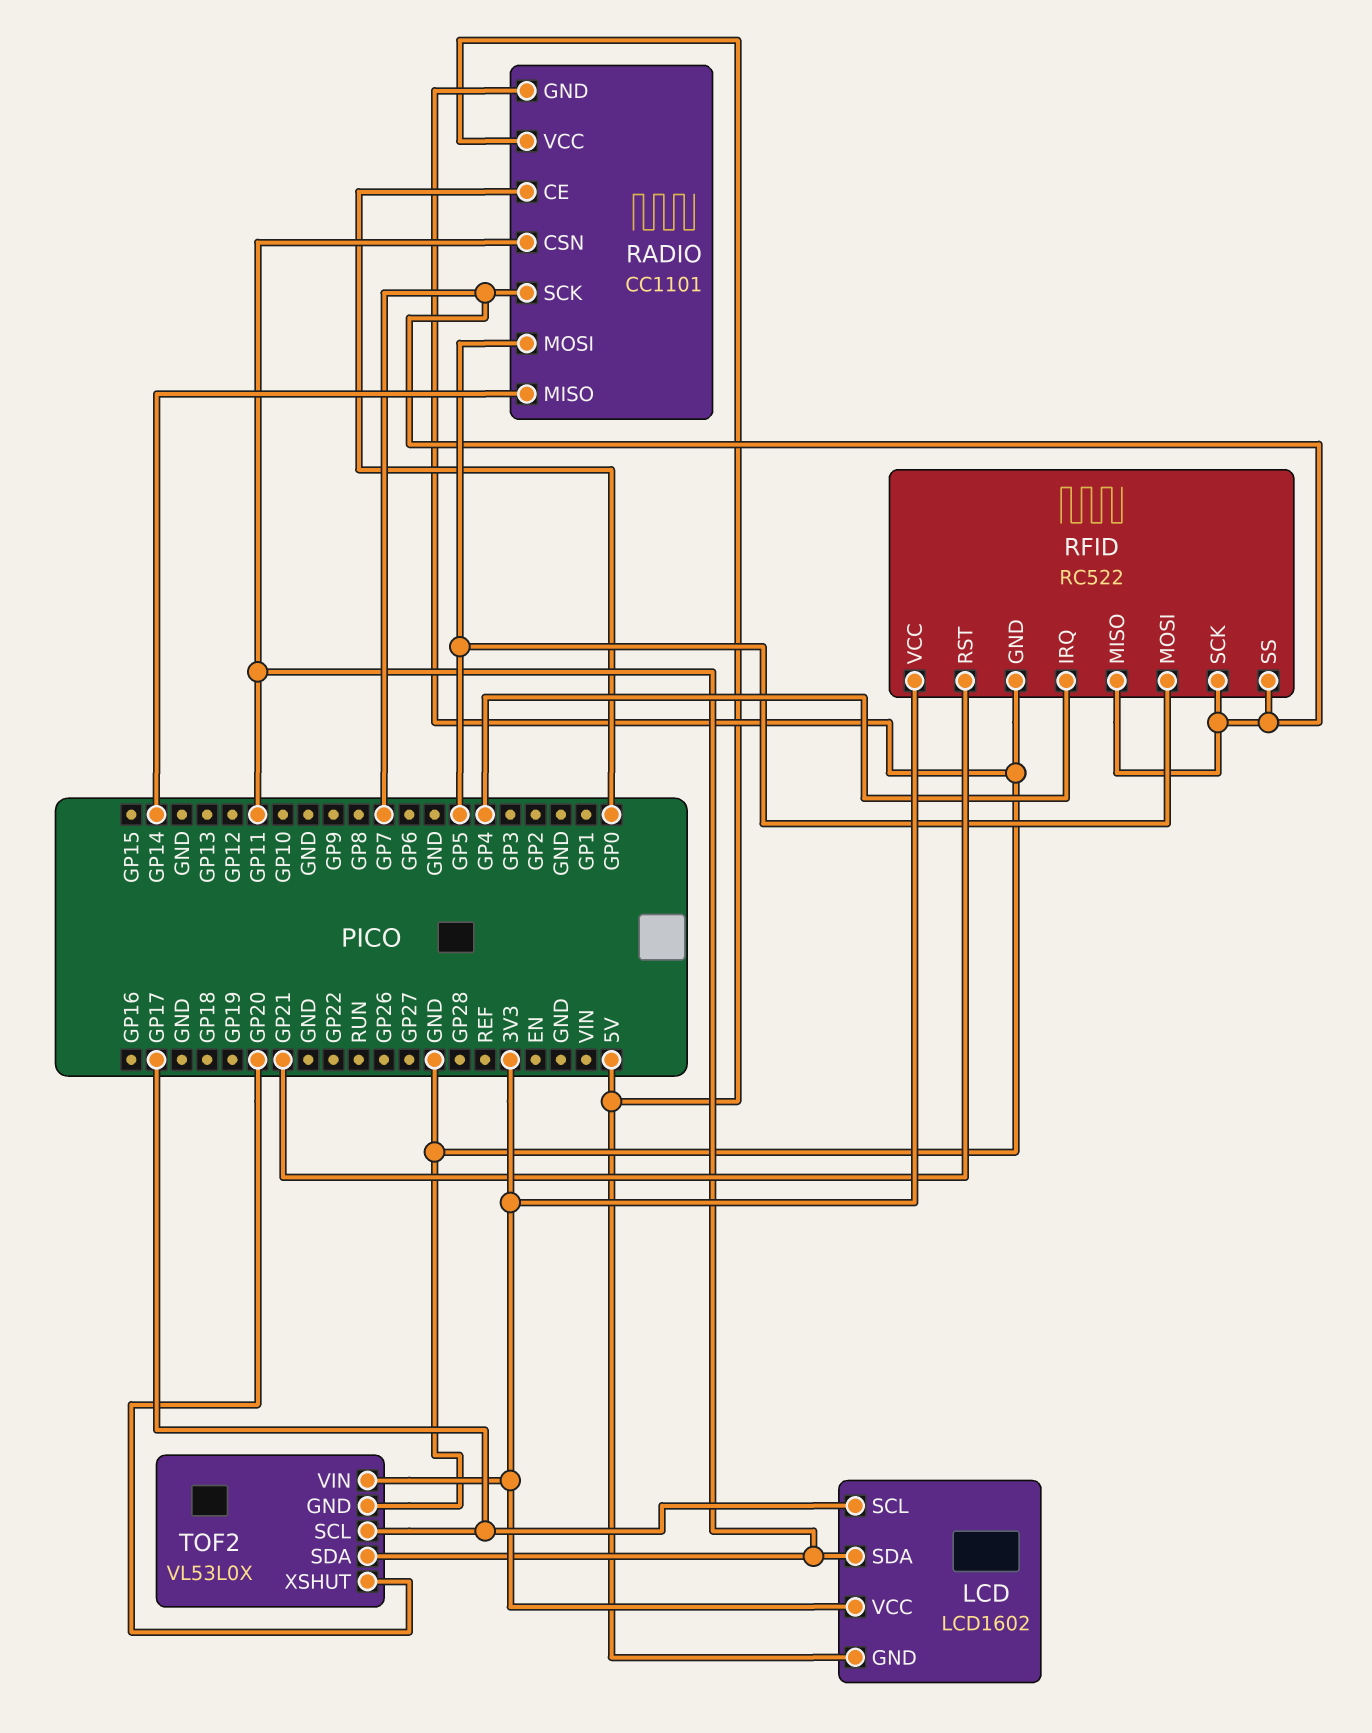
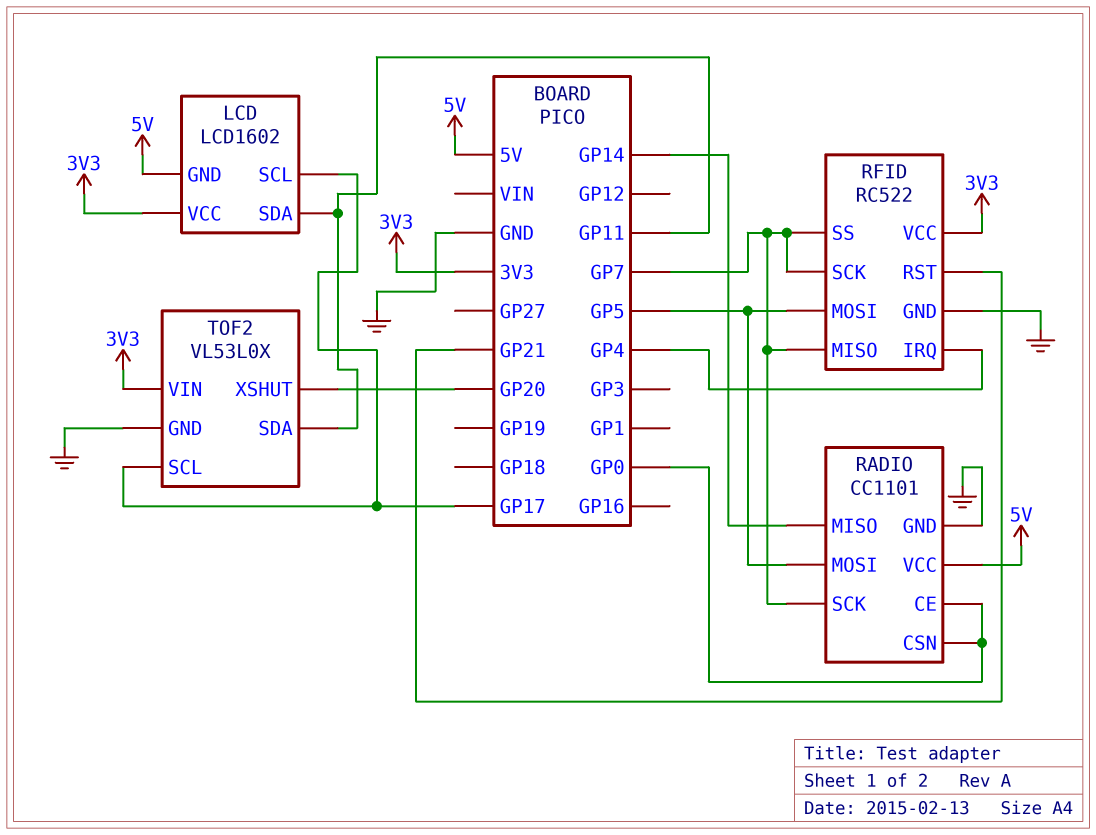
RADIO pin CSN: GP11 -> GP0

